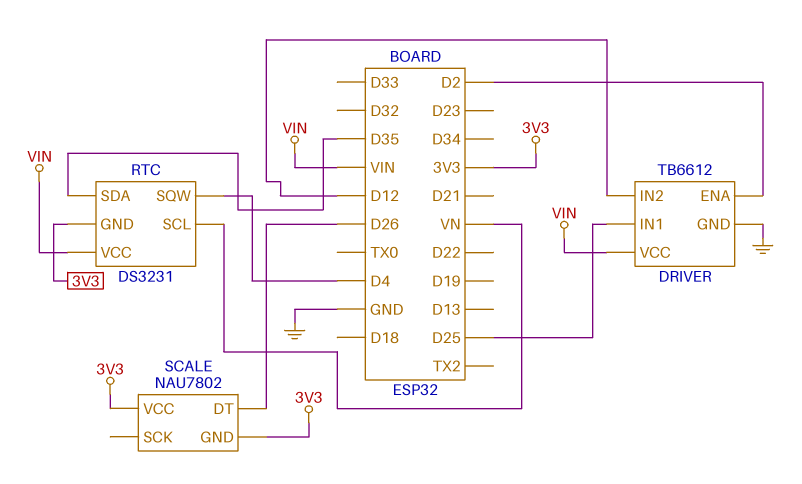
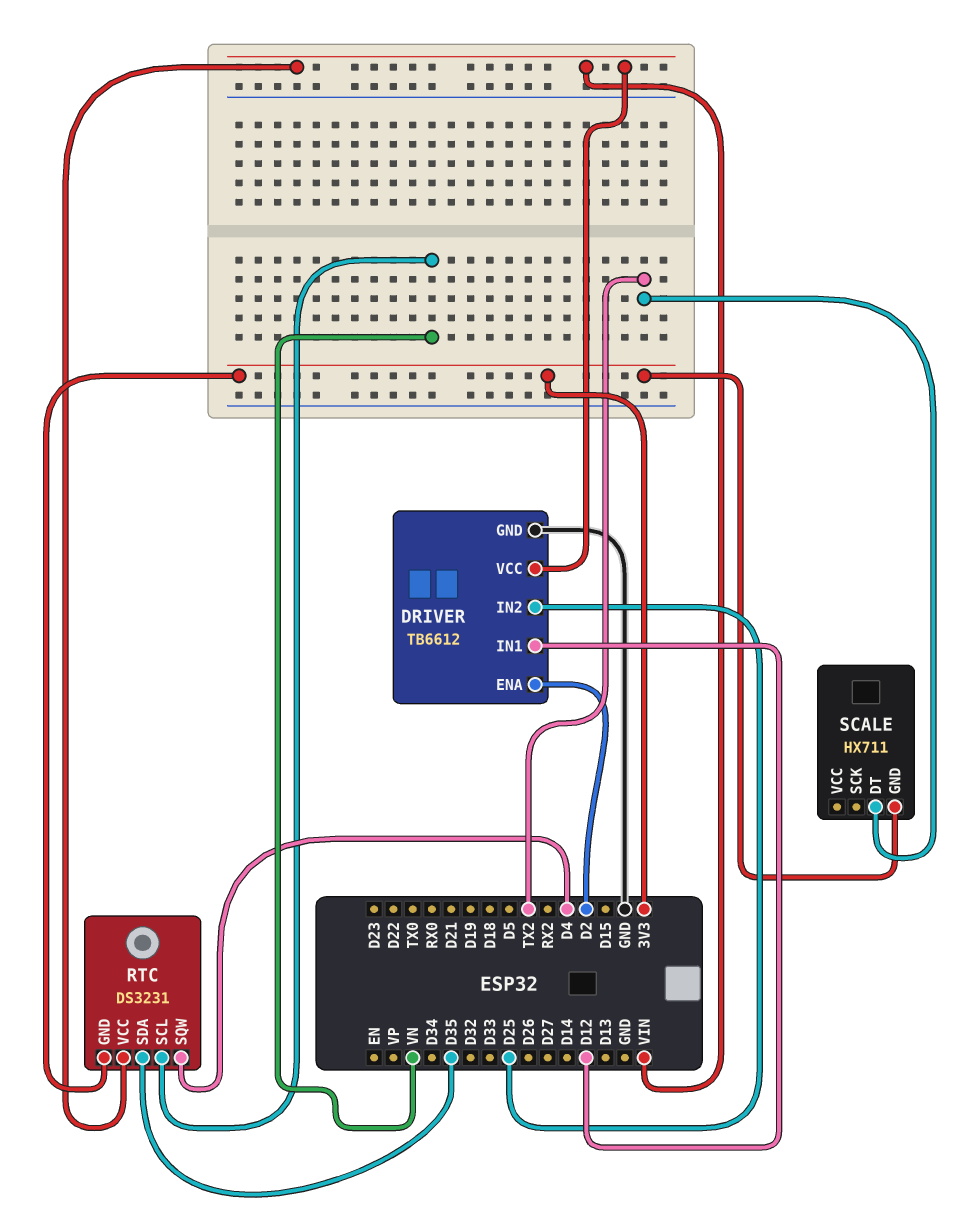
DRIVER pin IN1: D25 -> D12
DRIVER pin IN2: D12 -> D25
SCALE: NAU7802 -> HX711
SCALE pin DT: D26 -> TX2
SCALE pin VCC: 3V3 -> none

